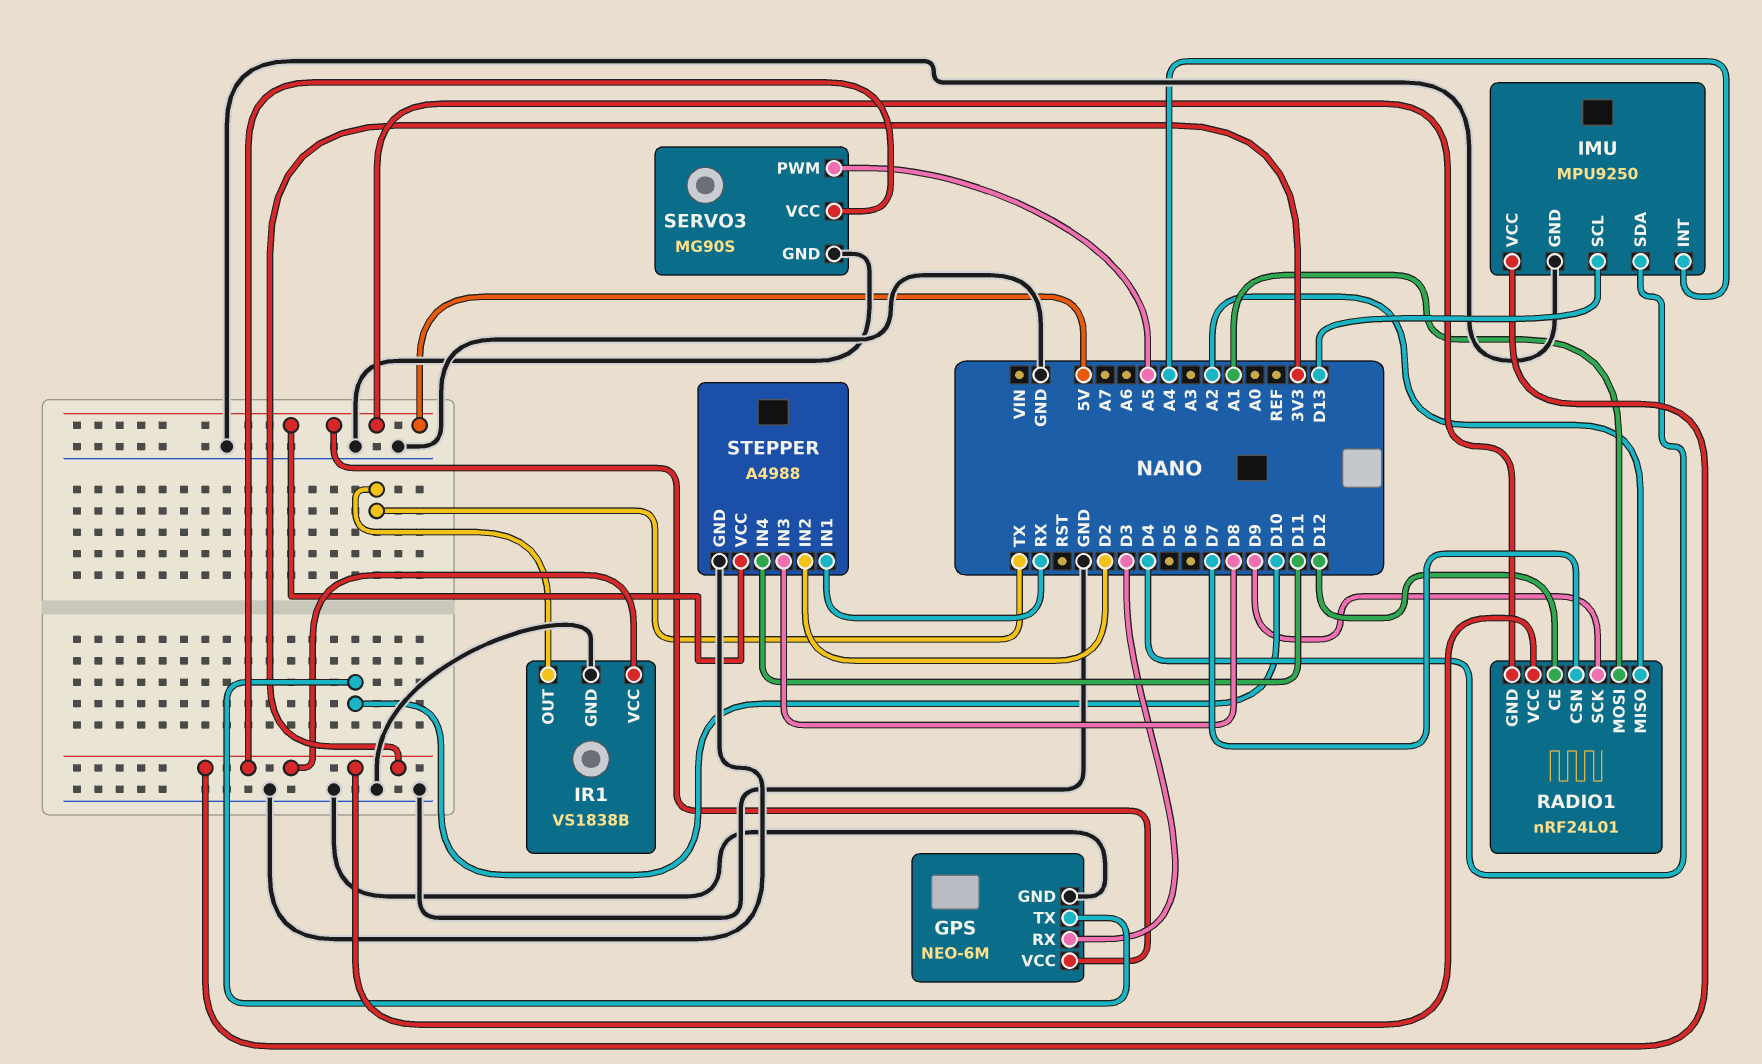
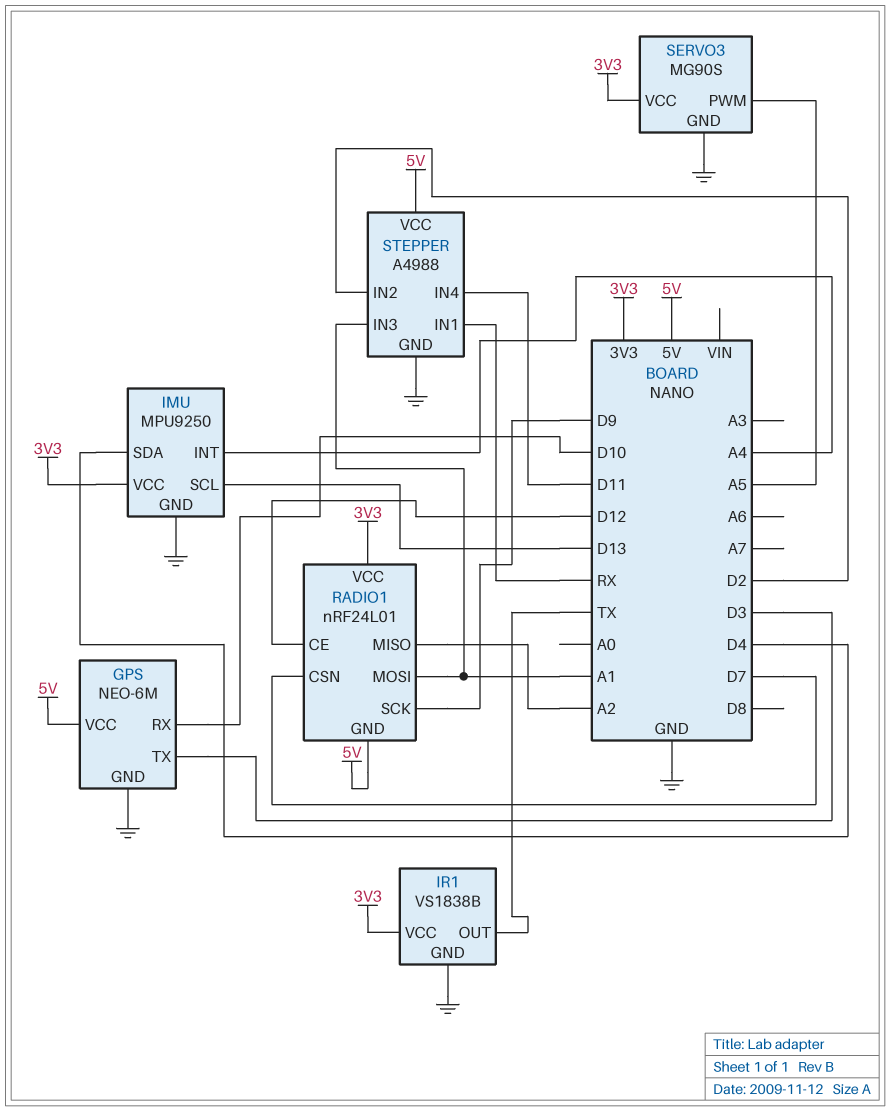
GPS pin RX: D3 -> D10
GPS pin TX: D10 -> D3
STEPPER pin IN3: D8 -> A1

